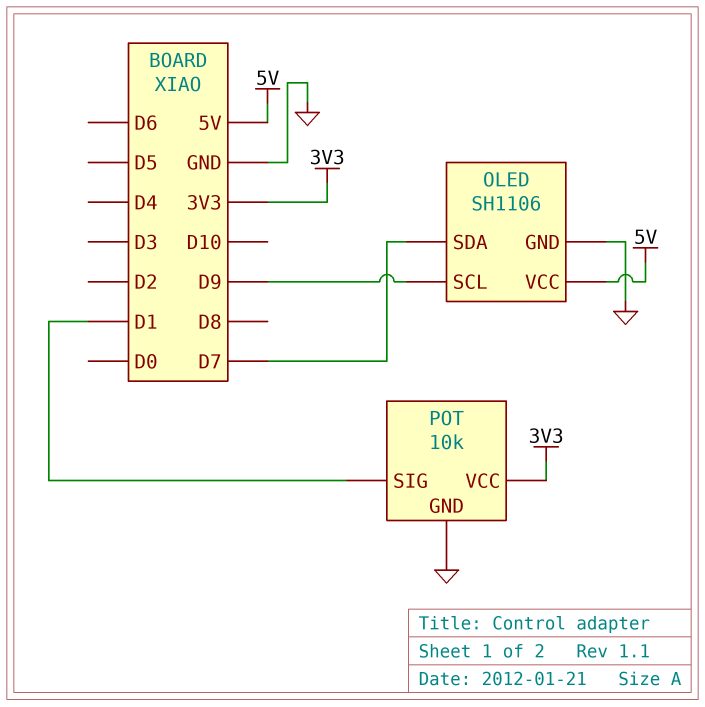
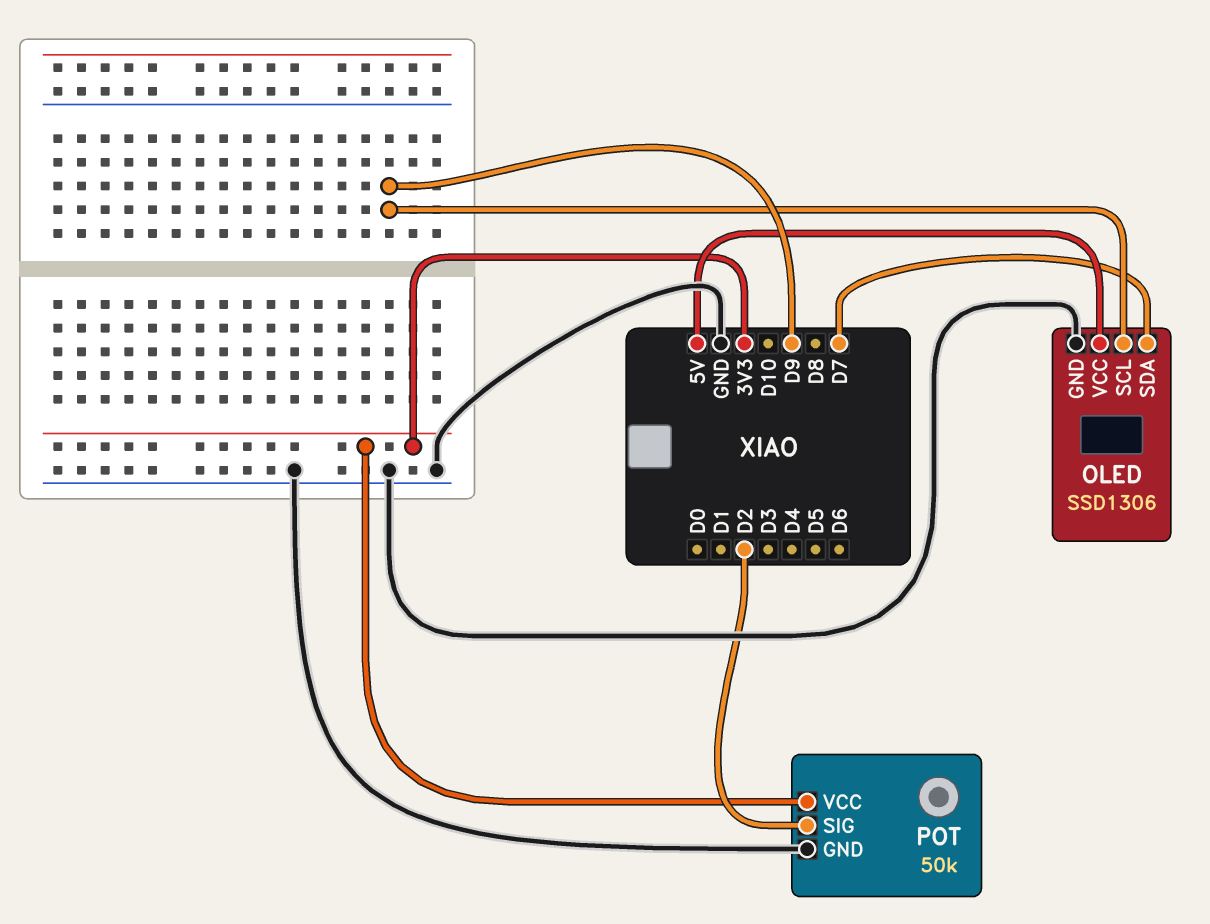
OLED: SH1106 -> SSD1306
POT: 10k -> 50k
POT pin SIG: D1 -> D2

